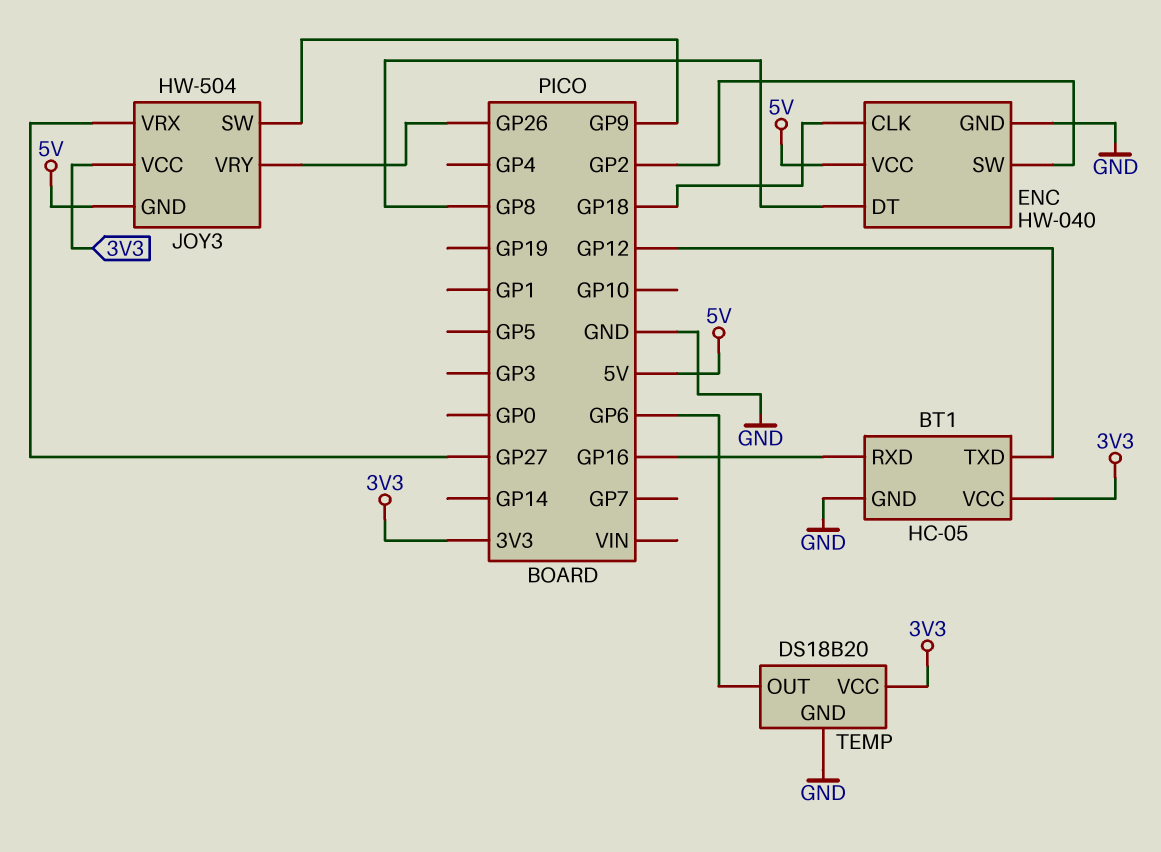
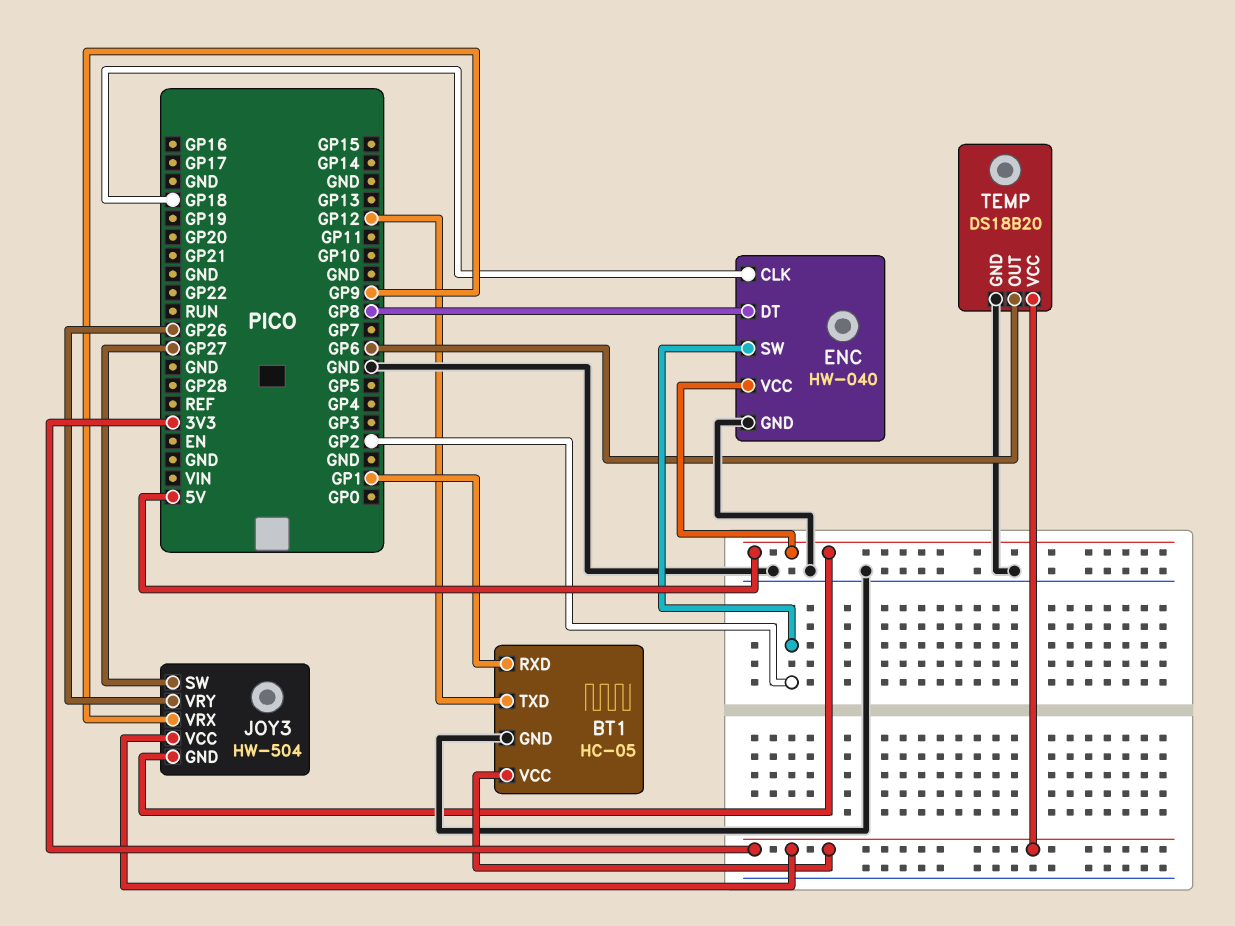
BT1 pin RXD: GP16 -> GP1
JOY3 pin SW: GP9 -> GP27
JOY3 pin VRX: GP27 -> GP9

